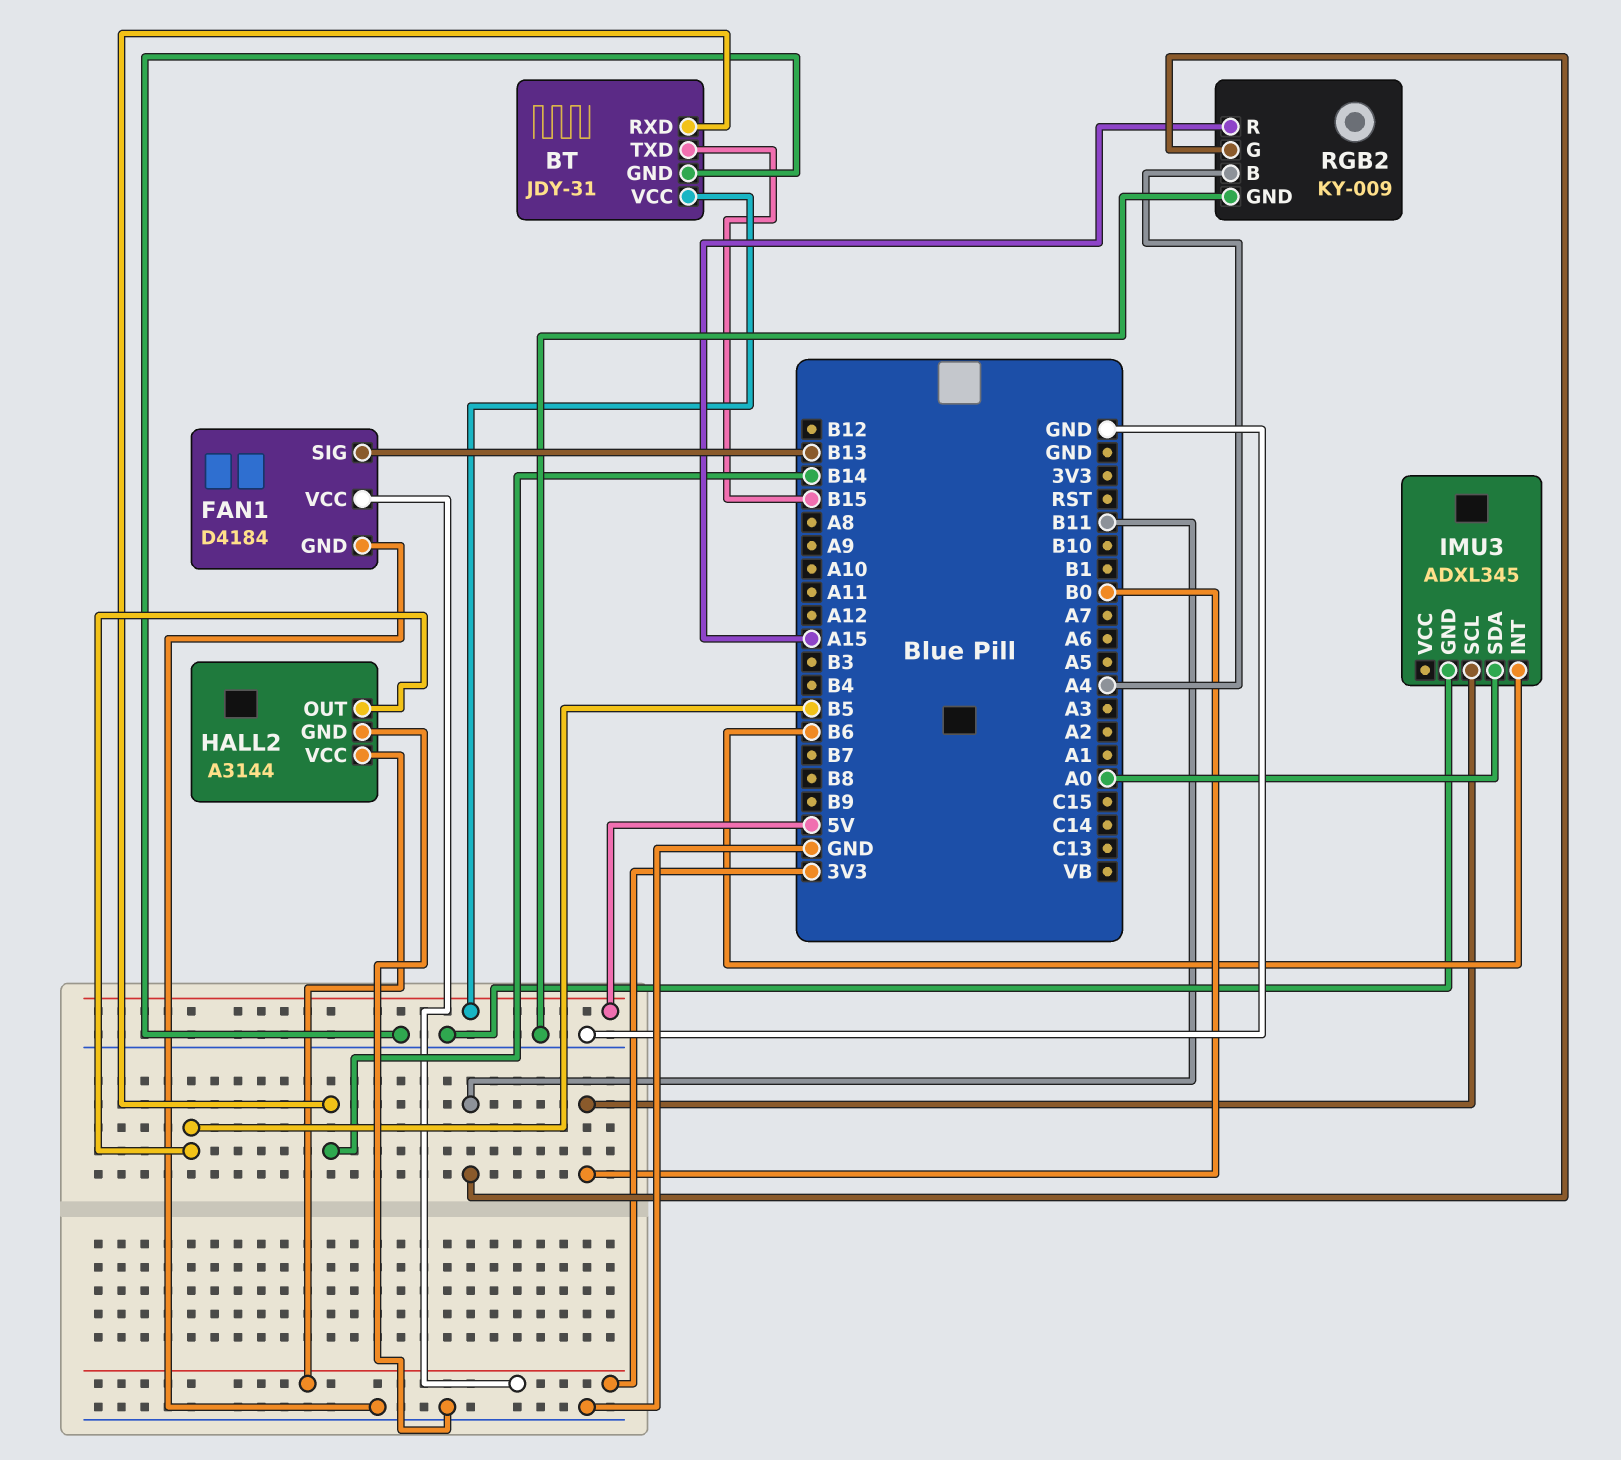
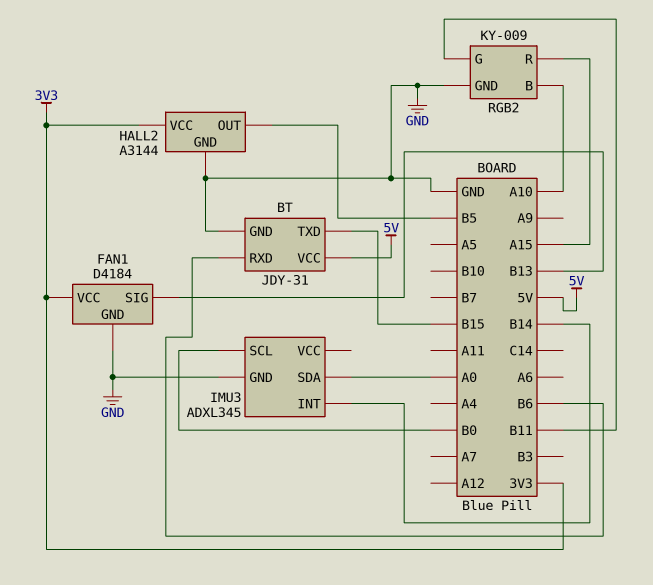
BT pin RXD: B14 -> B6
IMU3 pin INT: B6 -> B14
RGB2 pin B: A4 -> A10

